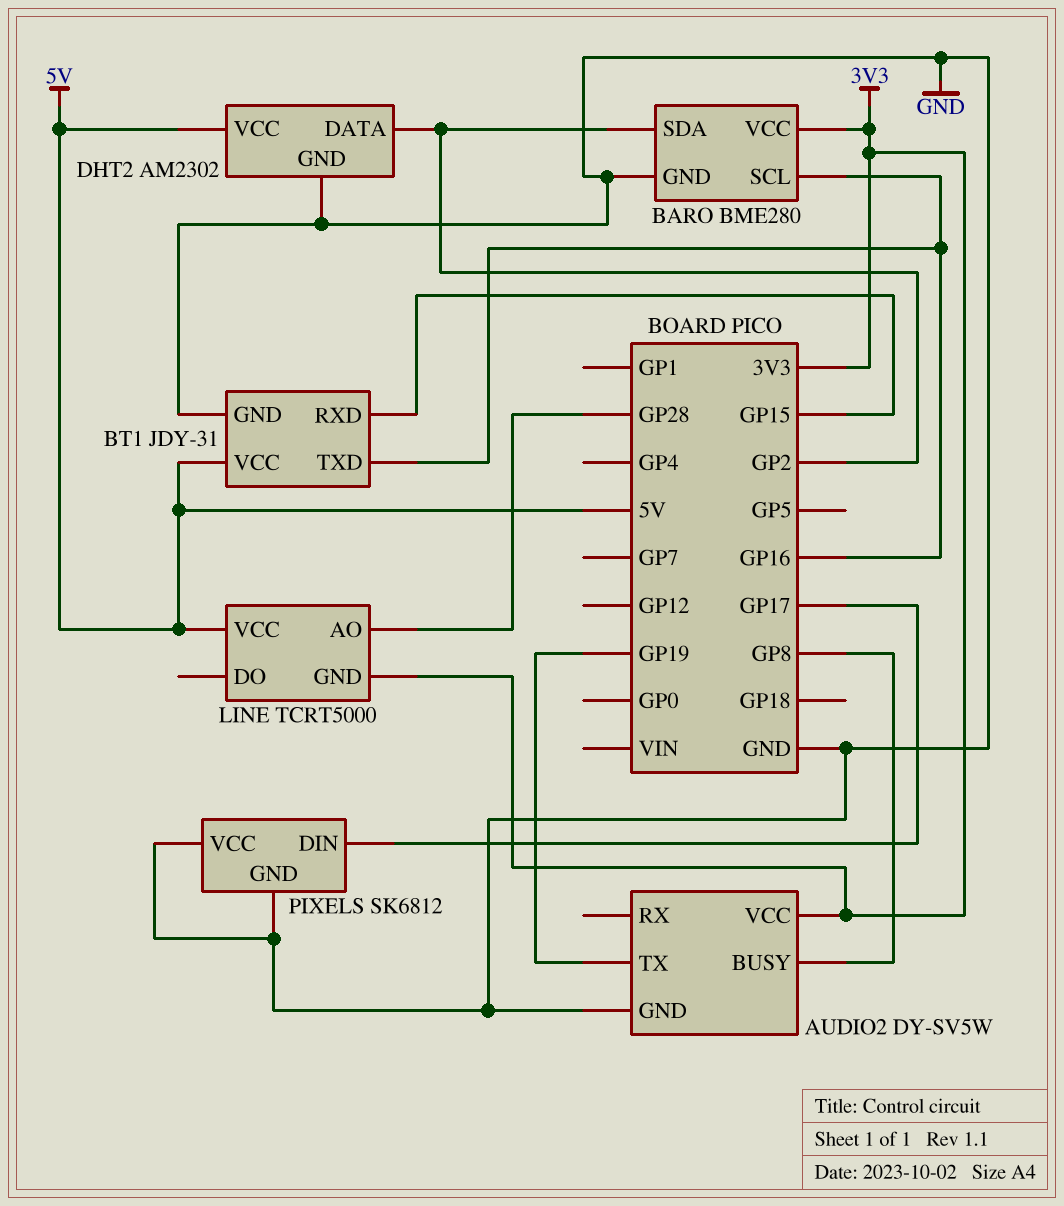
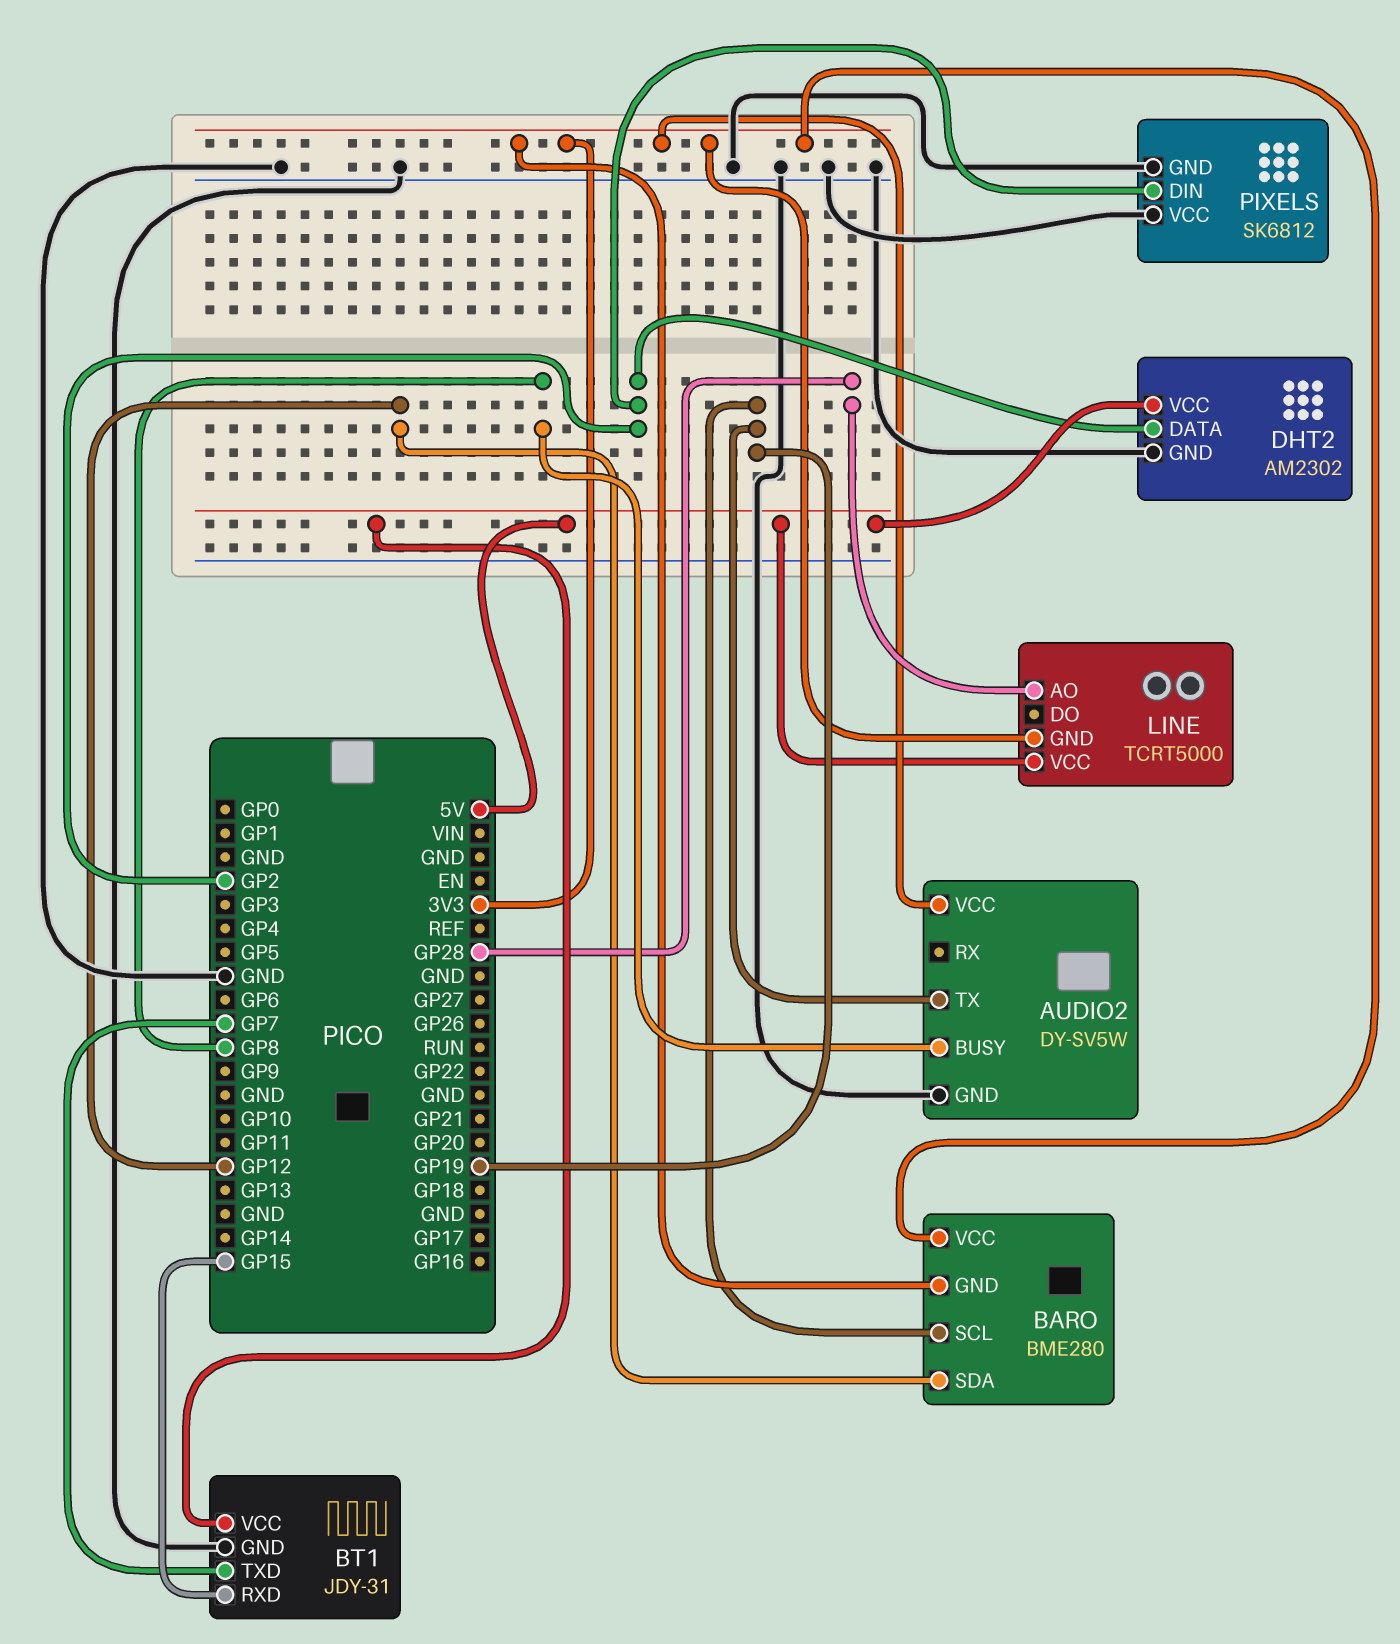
BARO pin GND: GND -> 3V3
BARO pin SCL: GP16 -> GP19
BARO pin SDA: GP2 -> GP12
BT1 pin TXD: GP16 -> GP7
PIXELS pin DIN: GP17 -> GP2

